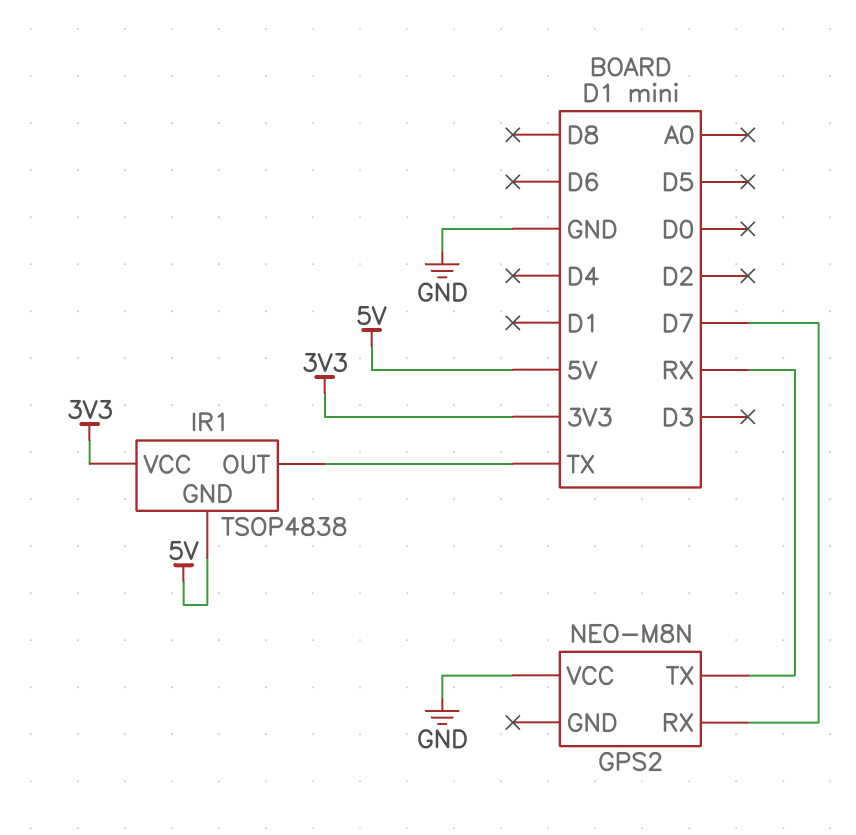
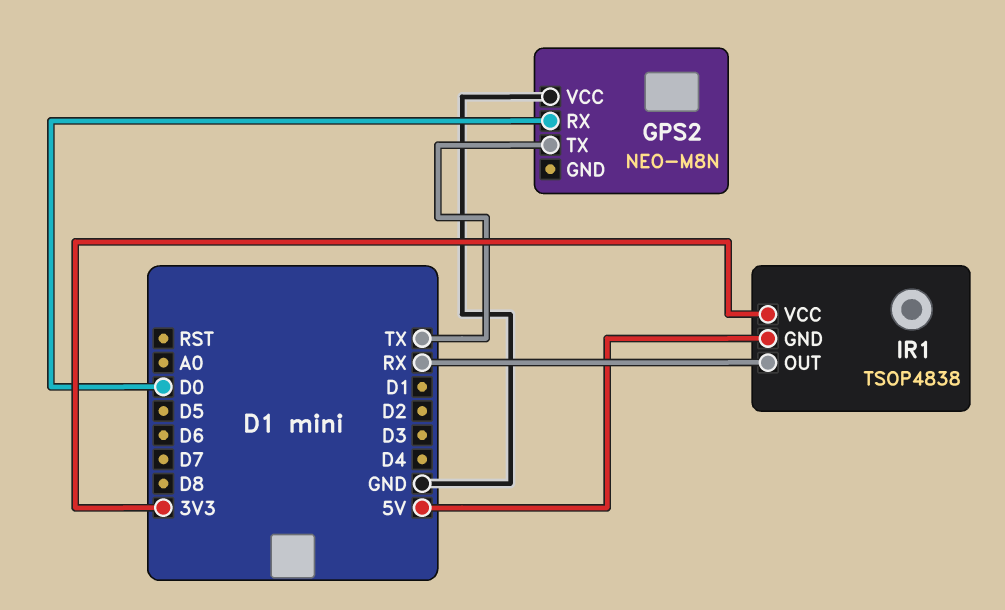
GPS2 pin RX: D7 -> D0
GPS2 pin TX: RX -> TX
IR1 pin OUT: TX -> RX

